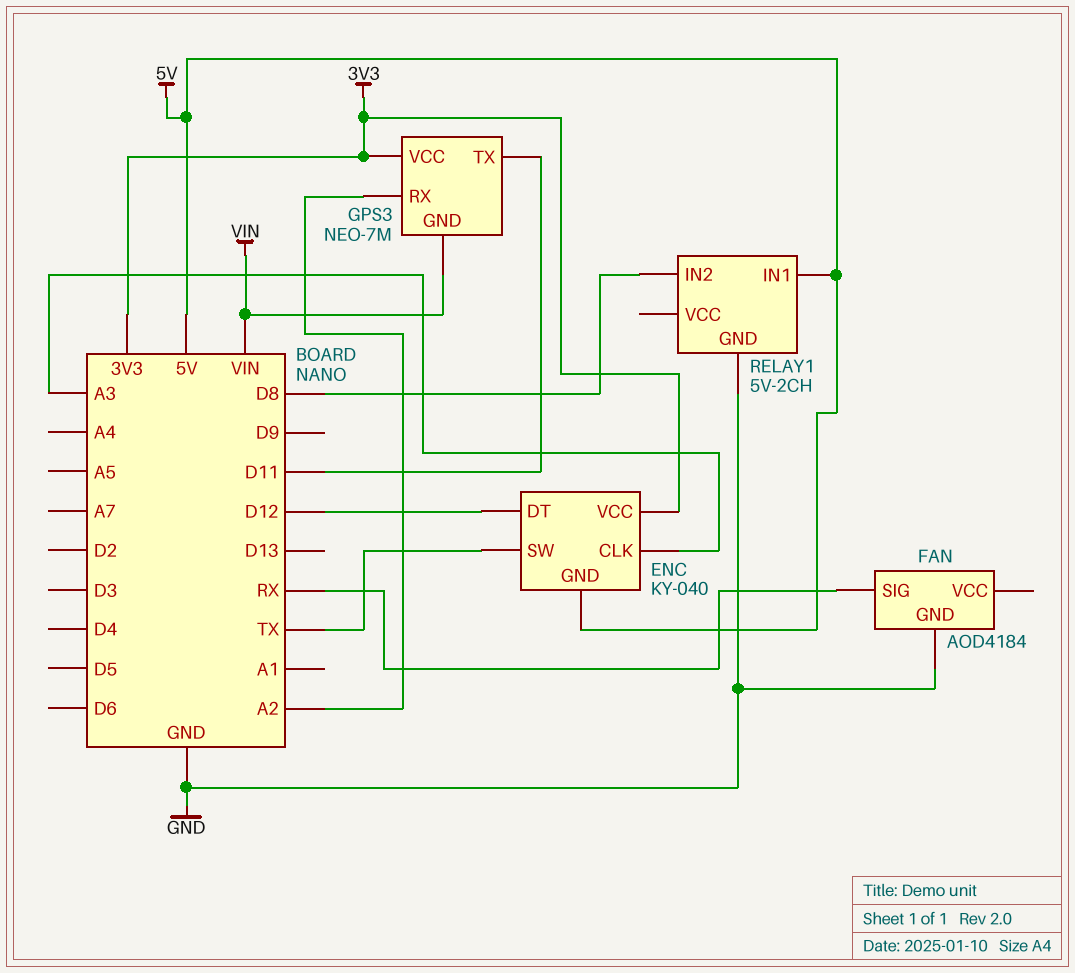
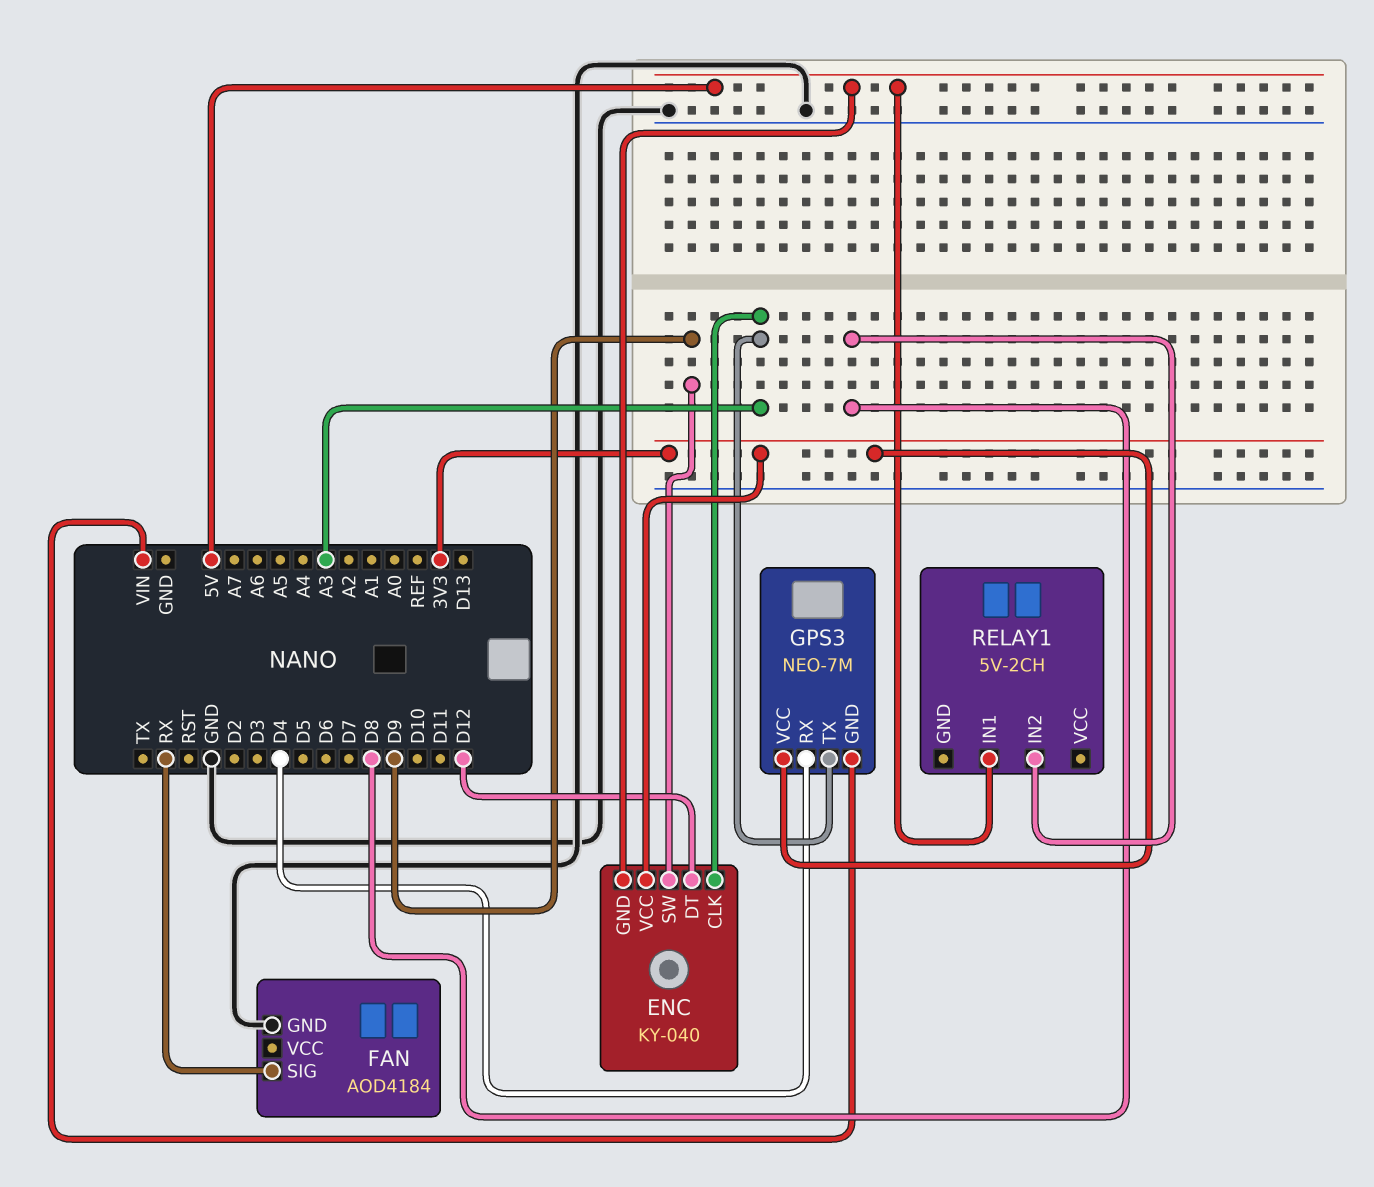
ENC pin SW: TX -> D9
GPS3 pin RX: A2 -> D4
GPS3 pin TX: D11 -> A3
RELAY1 pin GND: GND -> none

